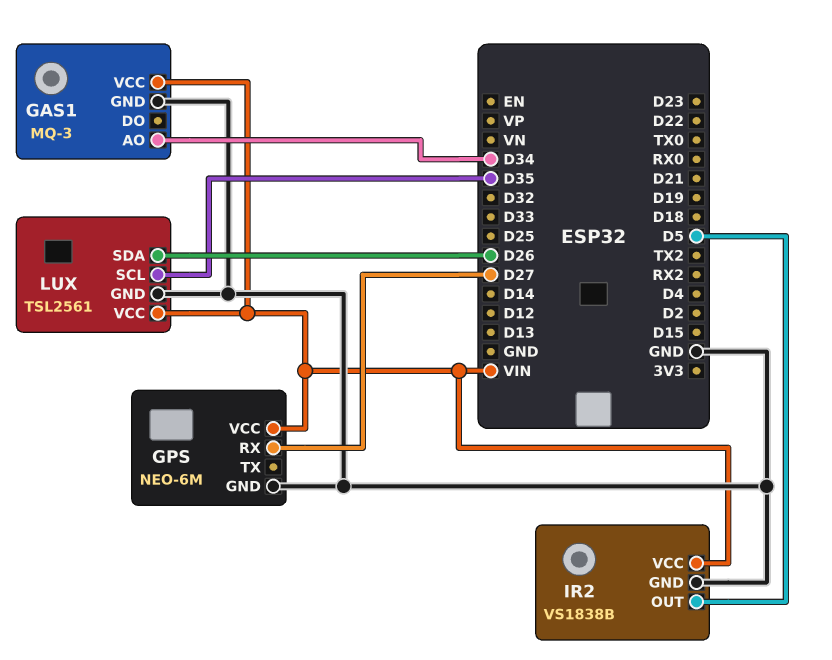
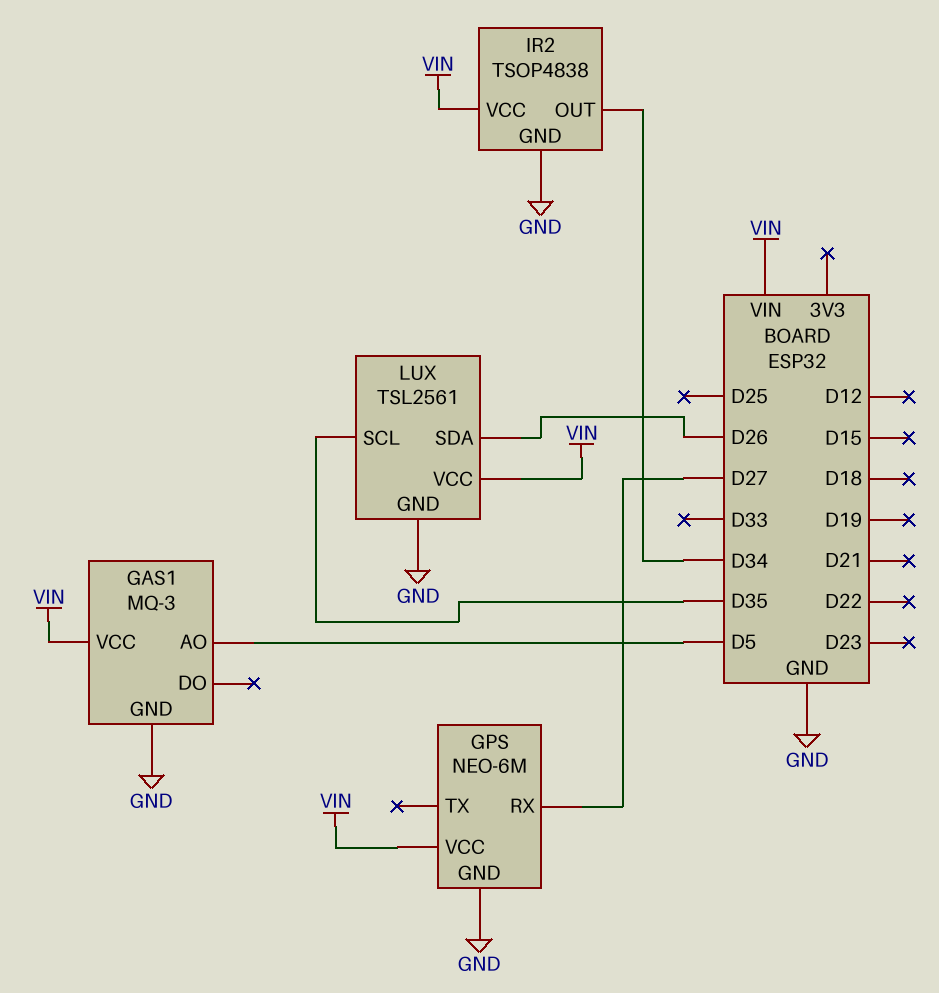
GAS1 pin AO: D34 -> D5
IR2: VS1838B -> TSOP4838
IR2 pin OUT: D5 -> D34

